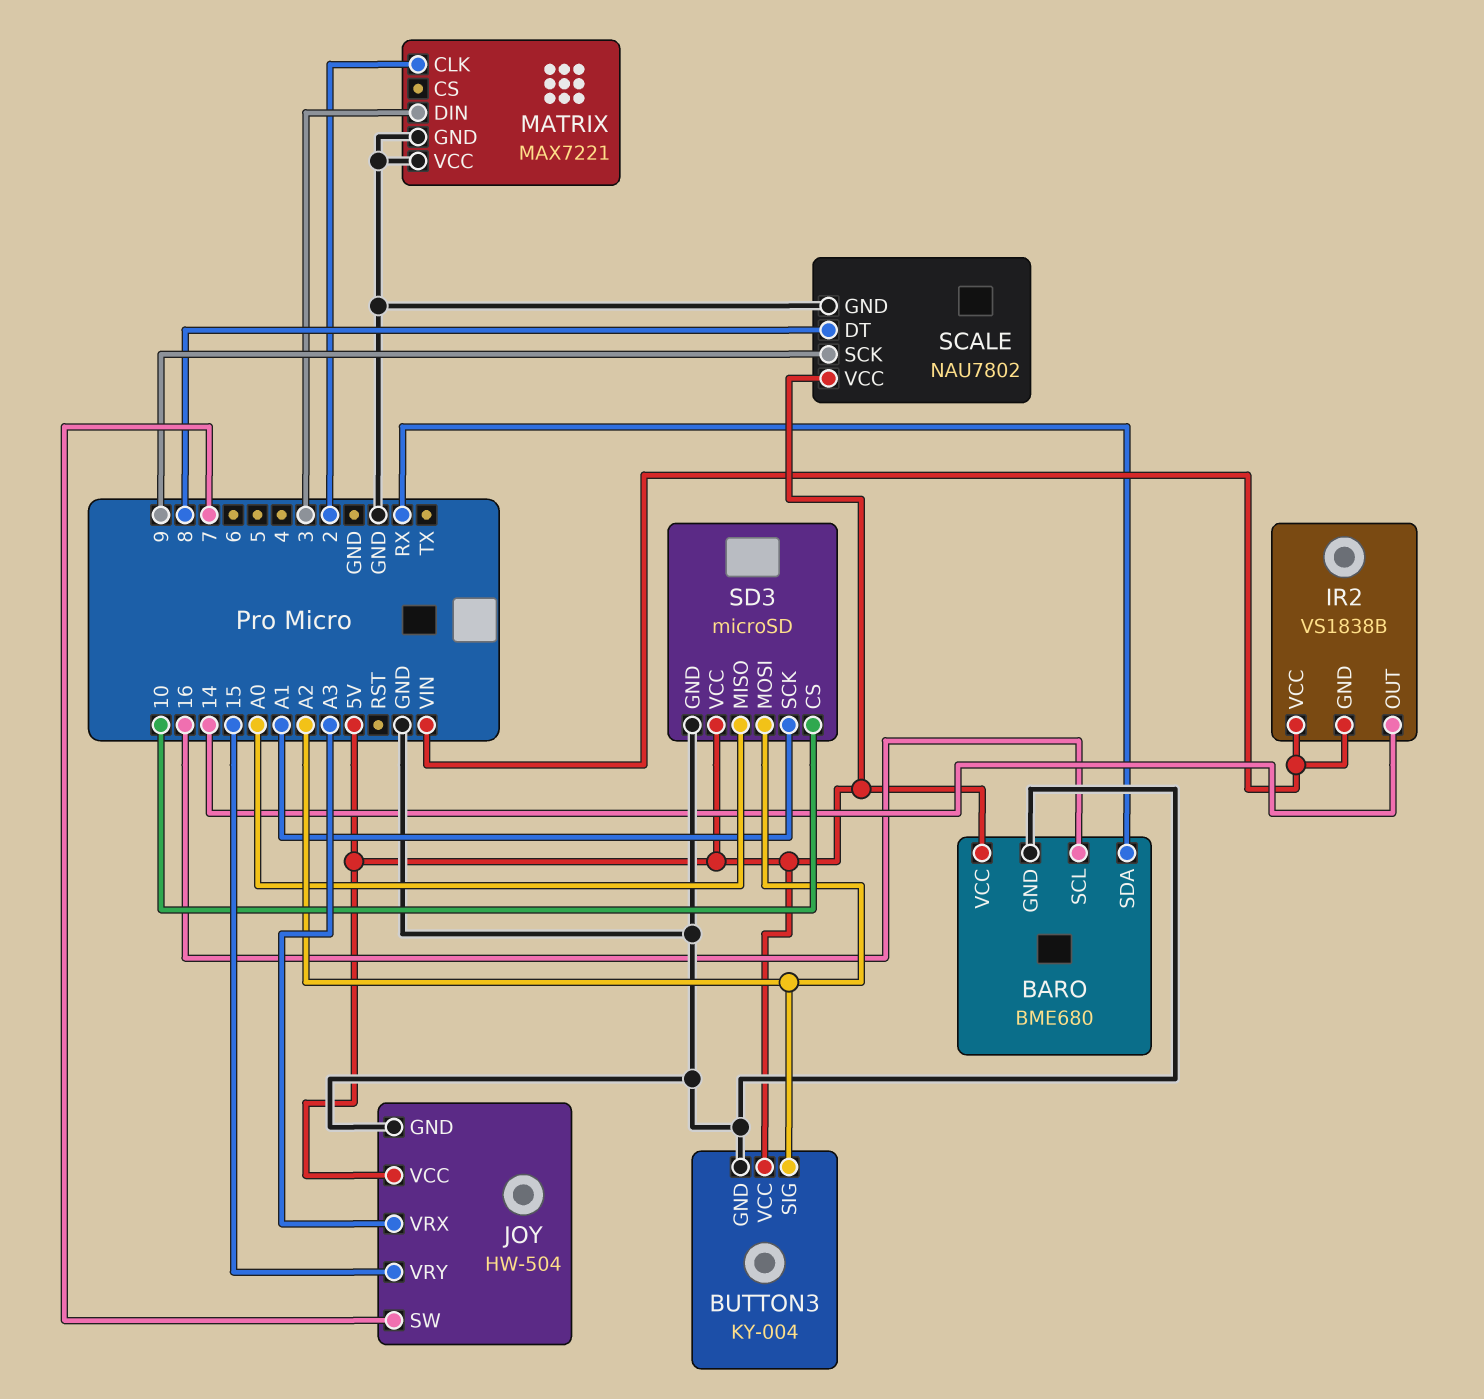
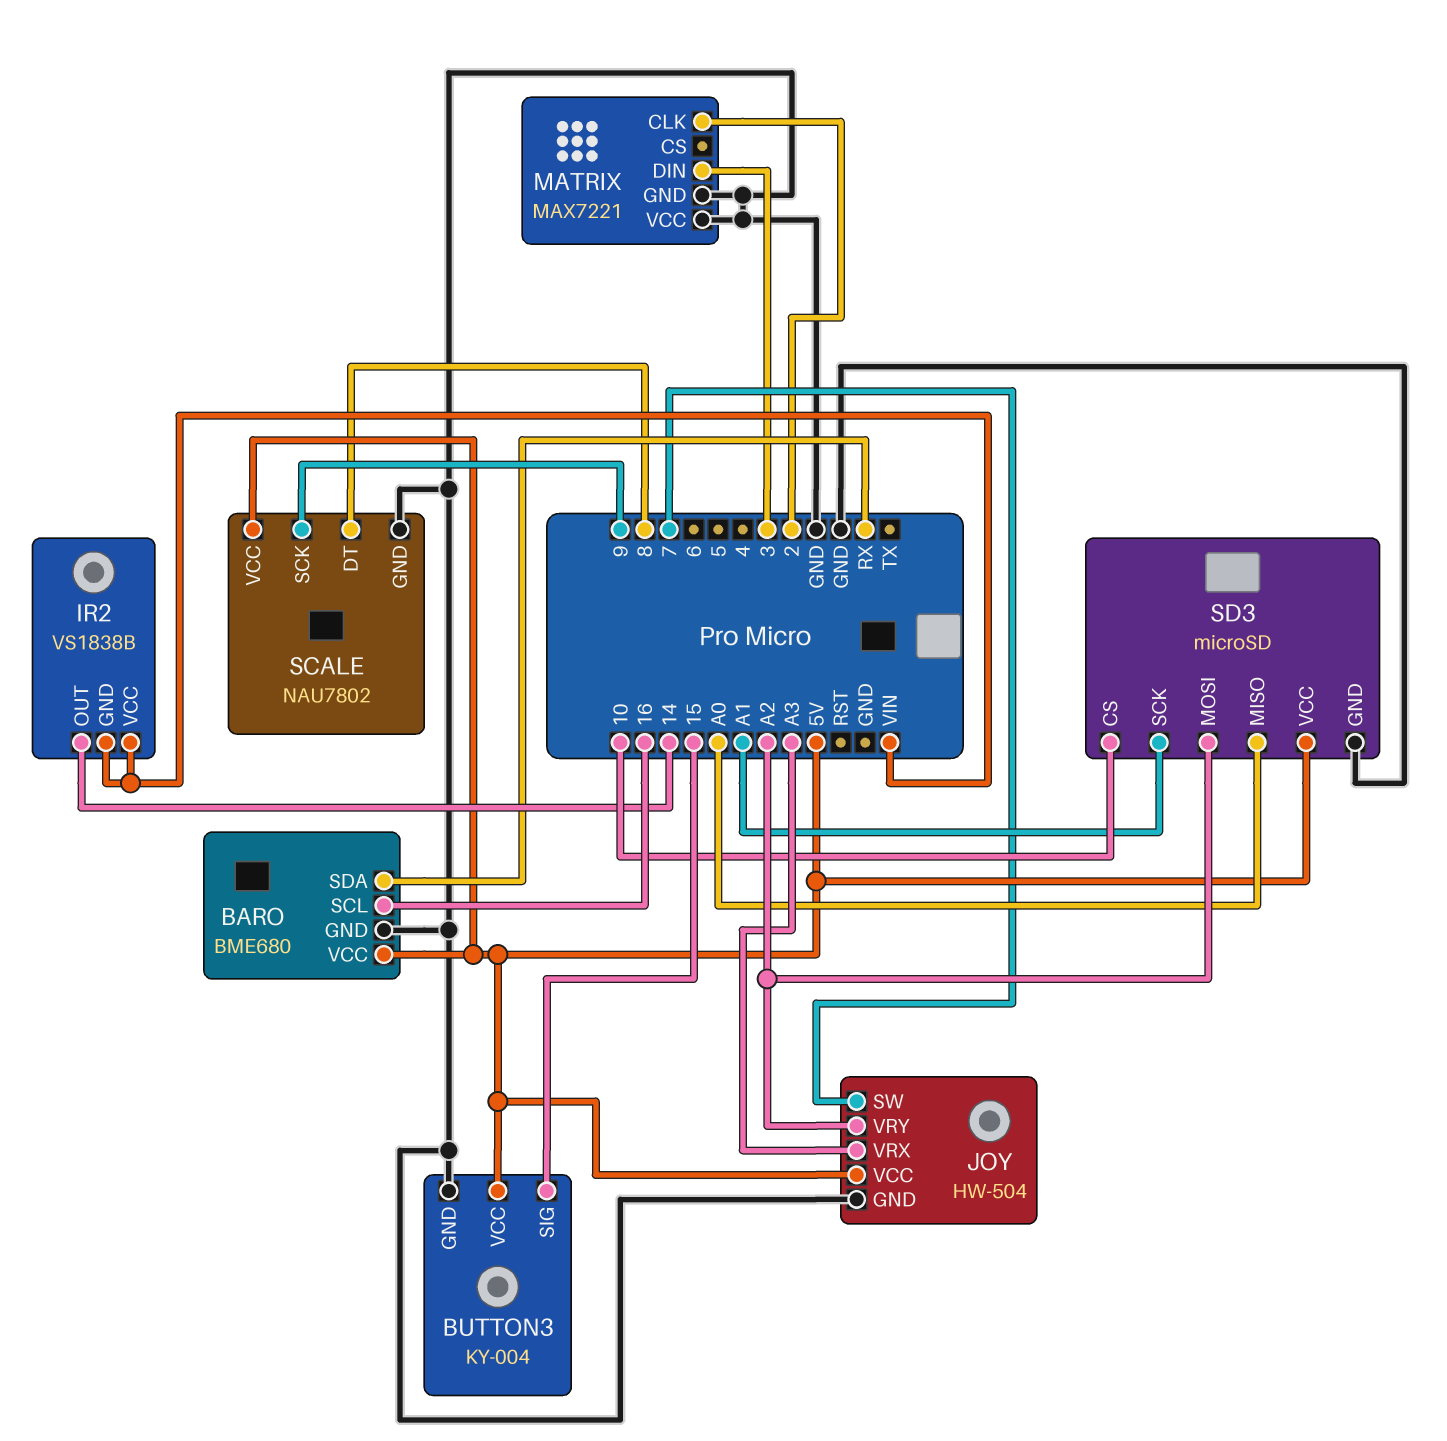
BUTTON3 pin SIG: A2 -> 15
JOY pin VRY: 15 -> A2

